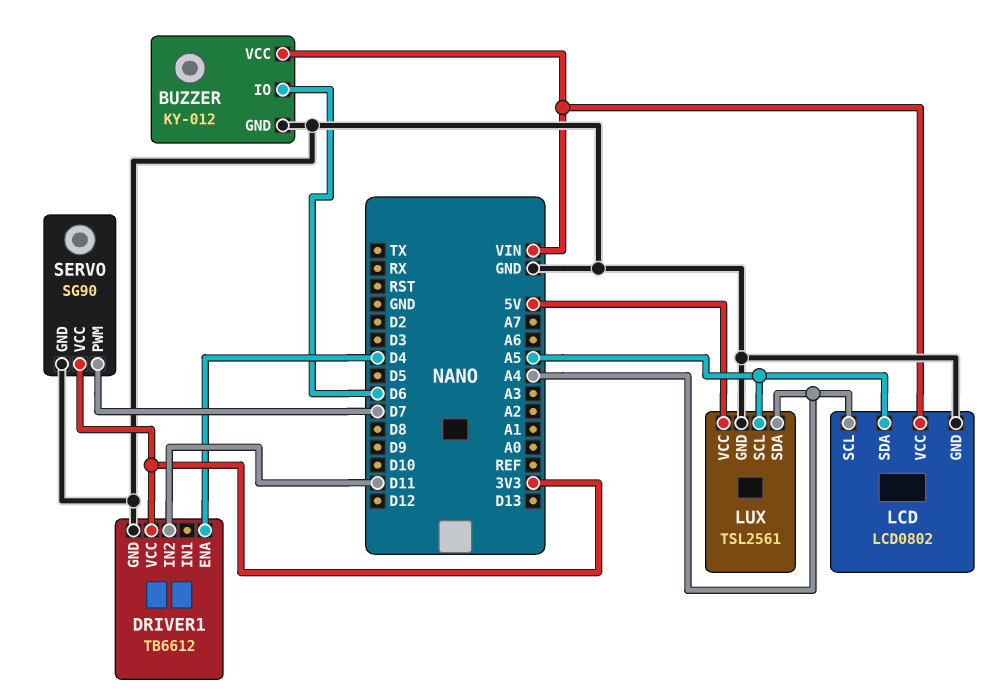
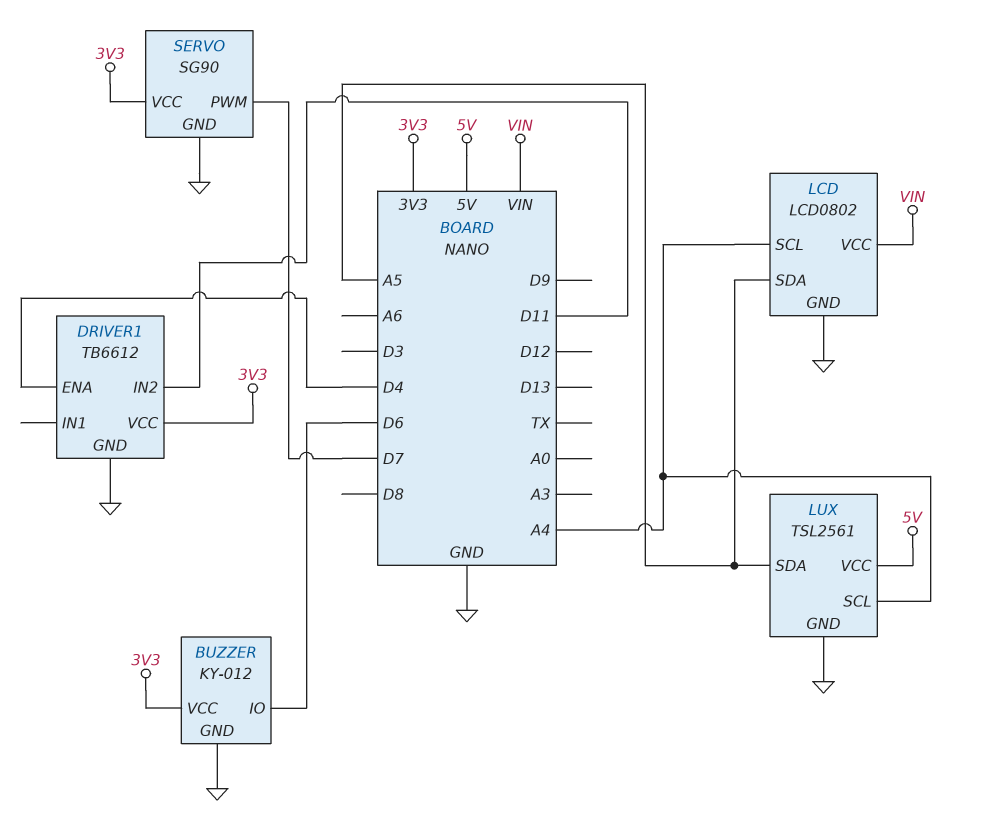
BUZZER pin VCC: VIN -> 3V3
LUX pin SCL: A5 -> A4
LUX pin SDA: A4 -> A5

